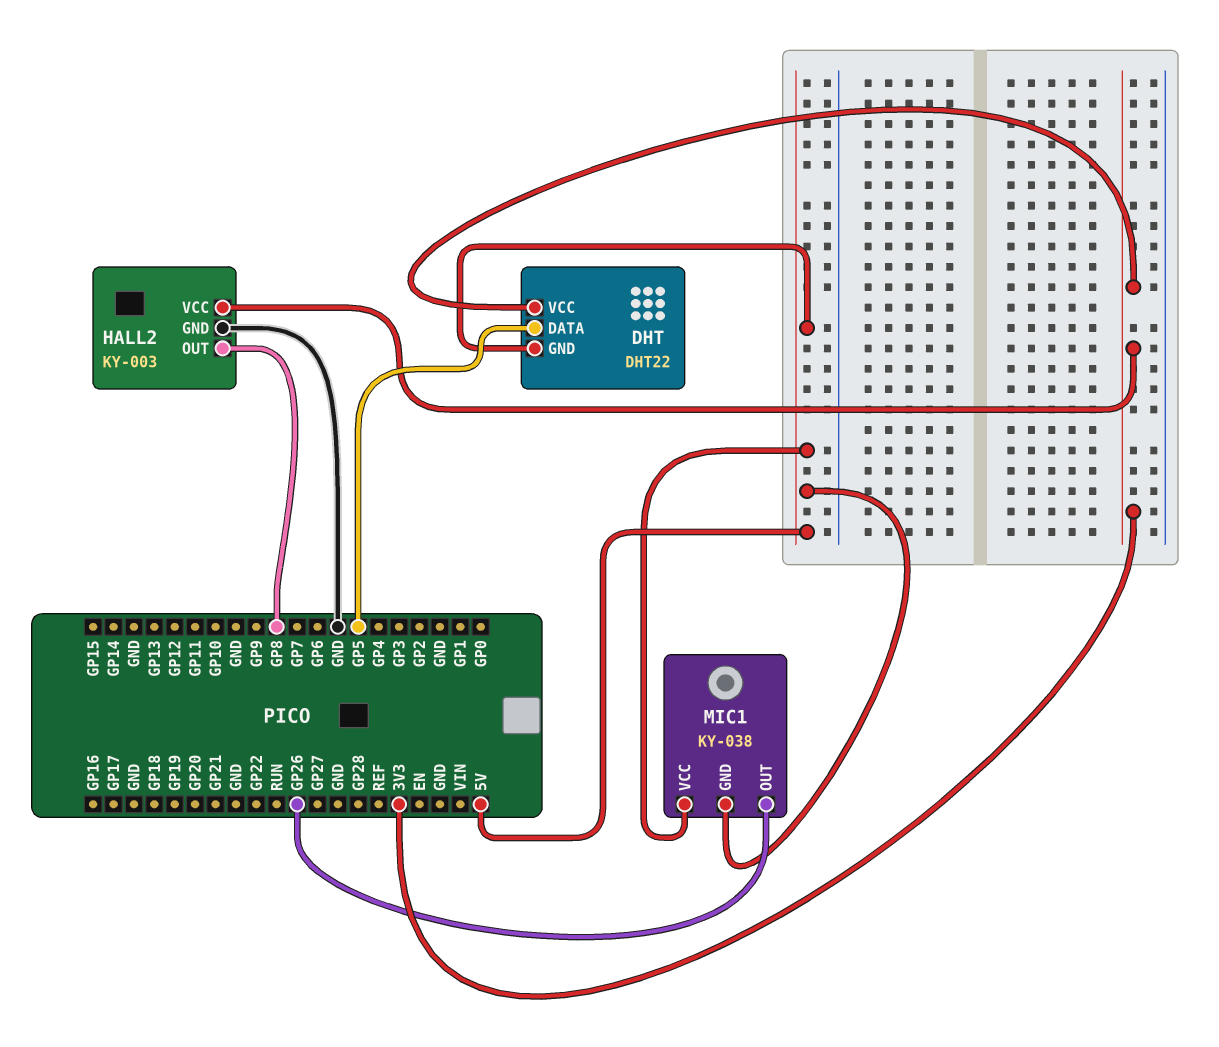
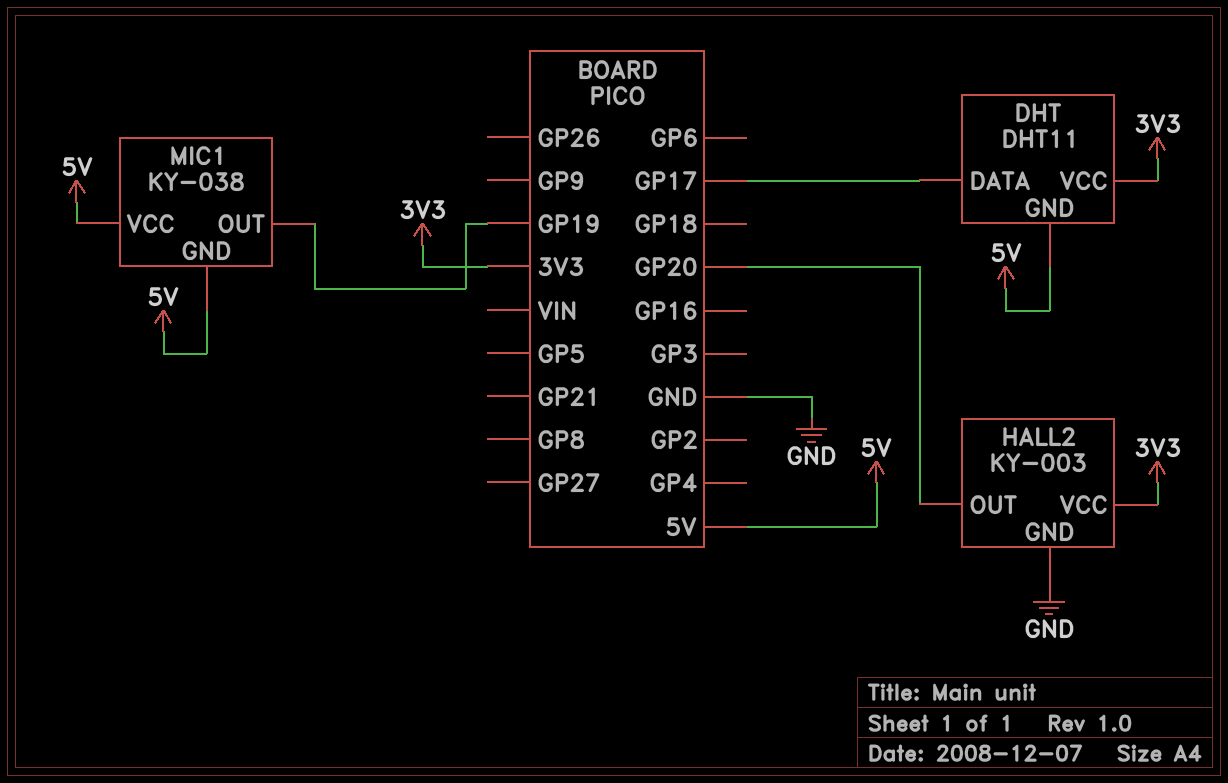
DHT: DHT22 -> DHT11
DHT pin DATA: GP5 -> GP17
HALL2 pin OUT: GP8 -> GP20
MIC1 pin OUT: GP26 -> GP19

